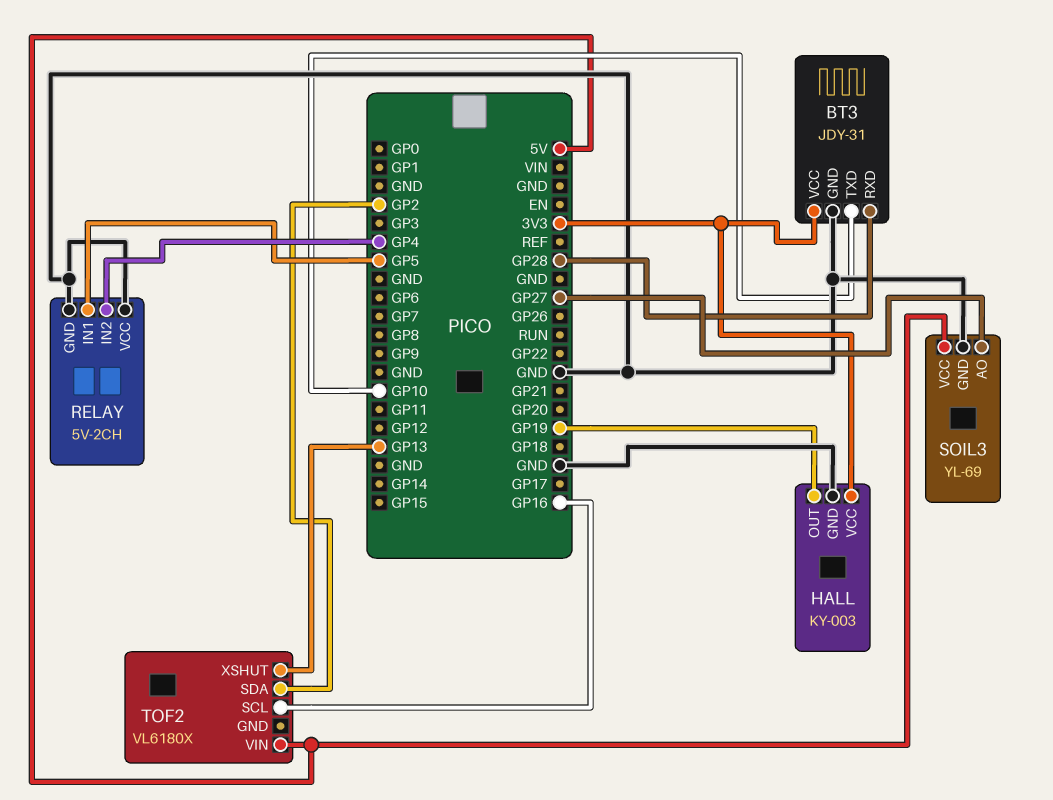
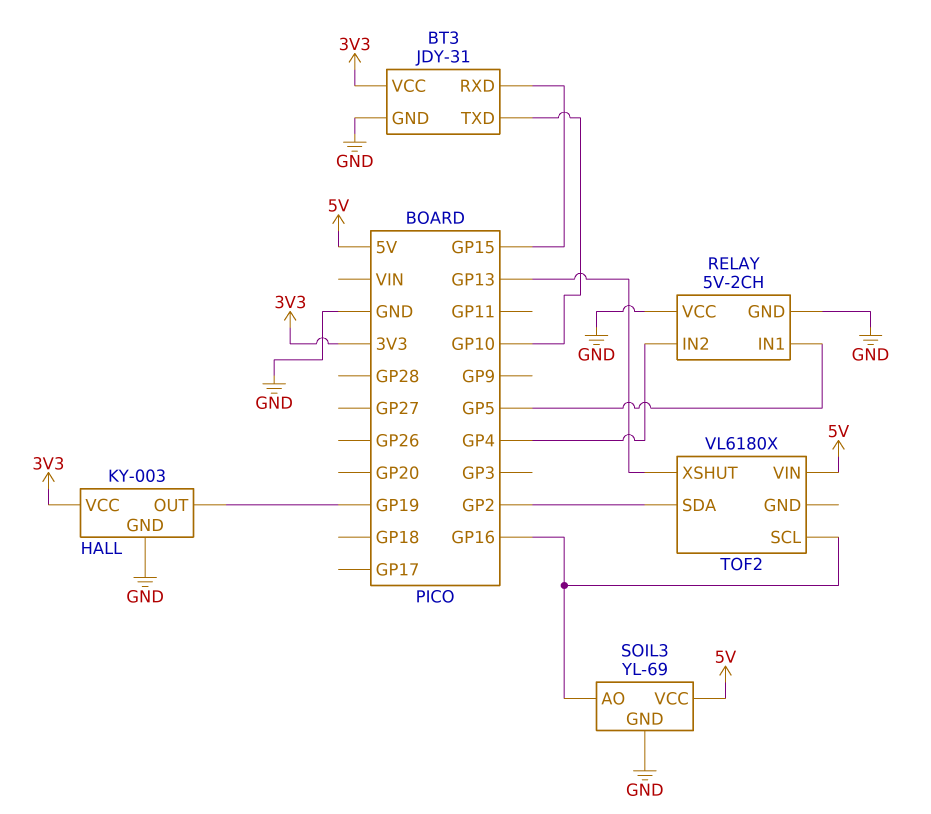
BT3 pin RXD: GP28 -> GP15
SOIL3 pin AO: GP27 -> GP16

